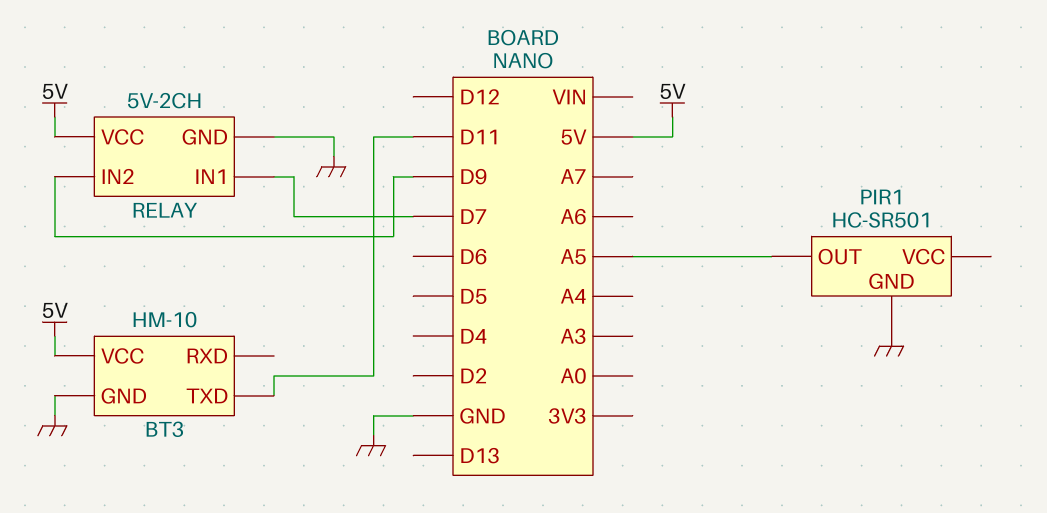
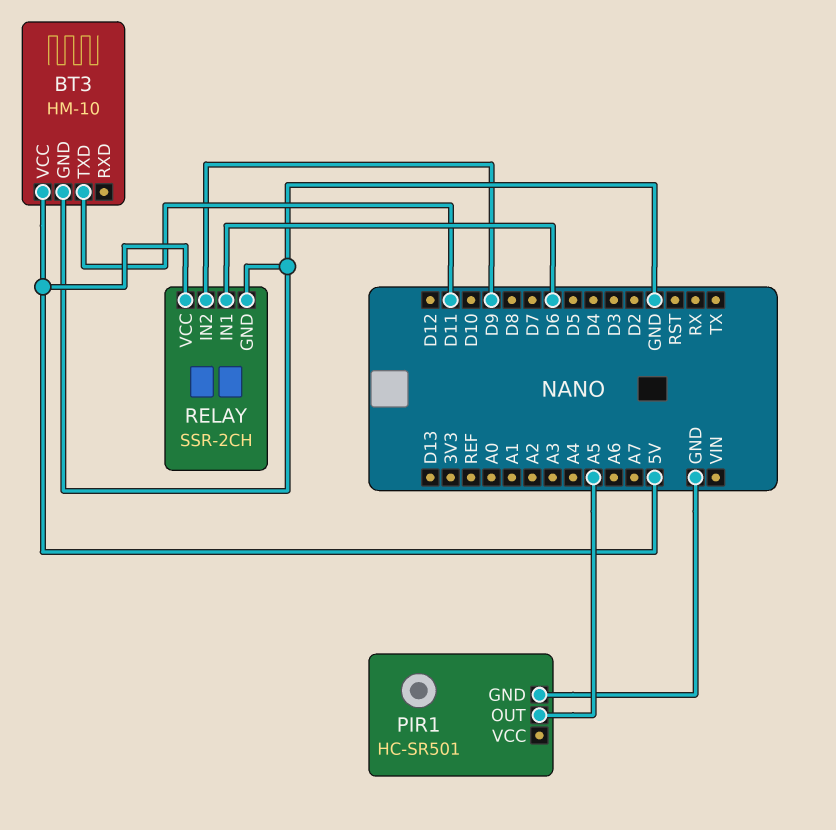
RELAY: 5V-2CH -> SSR-2CH
RELAY pin IN1: D7 -> D6

